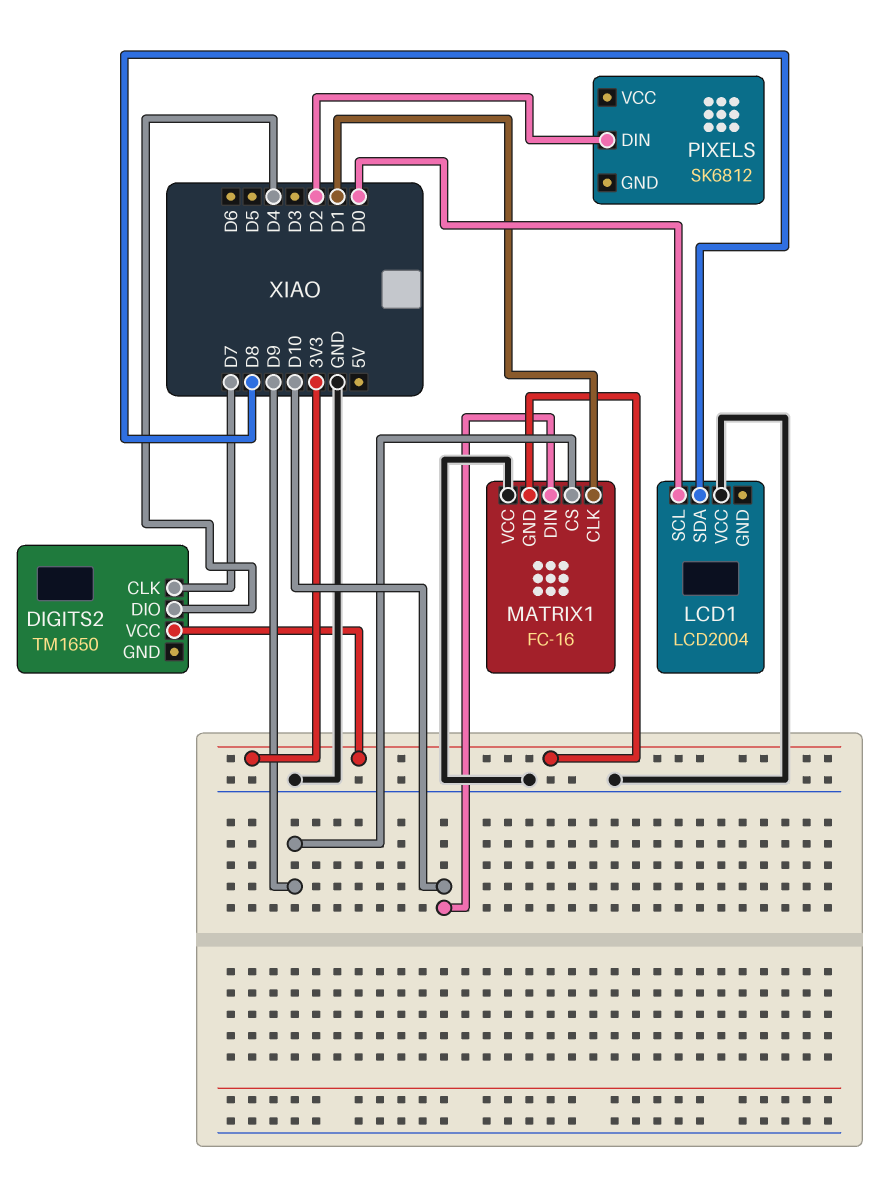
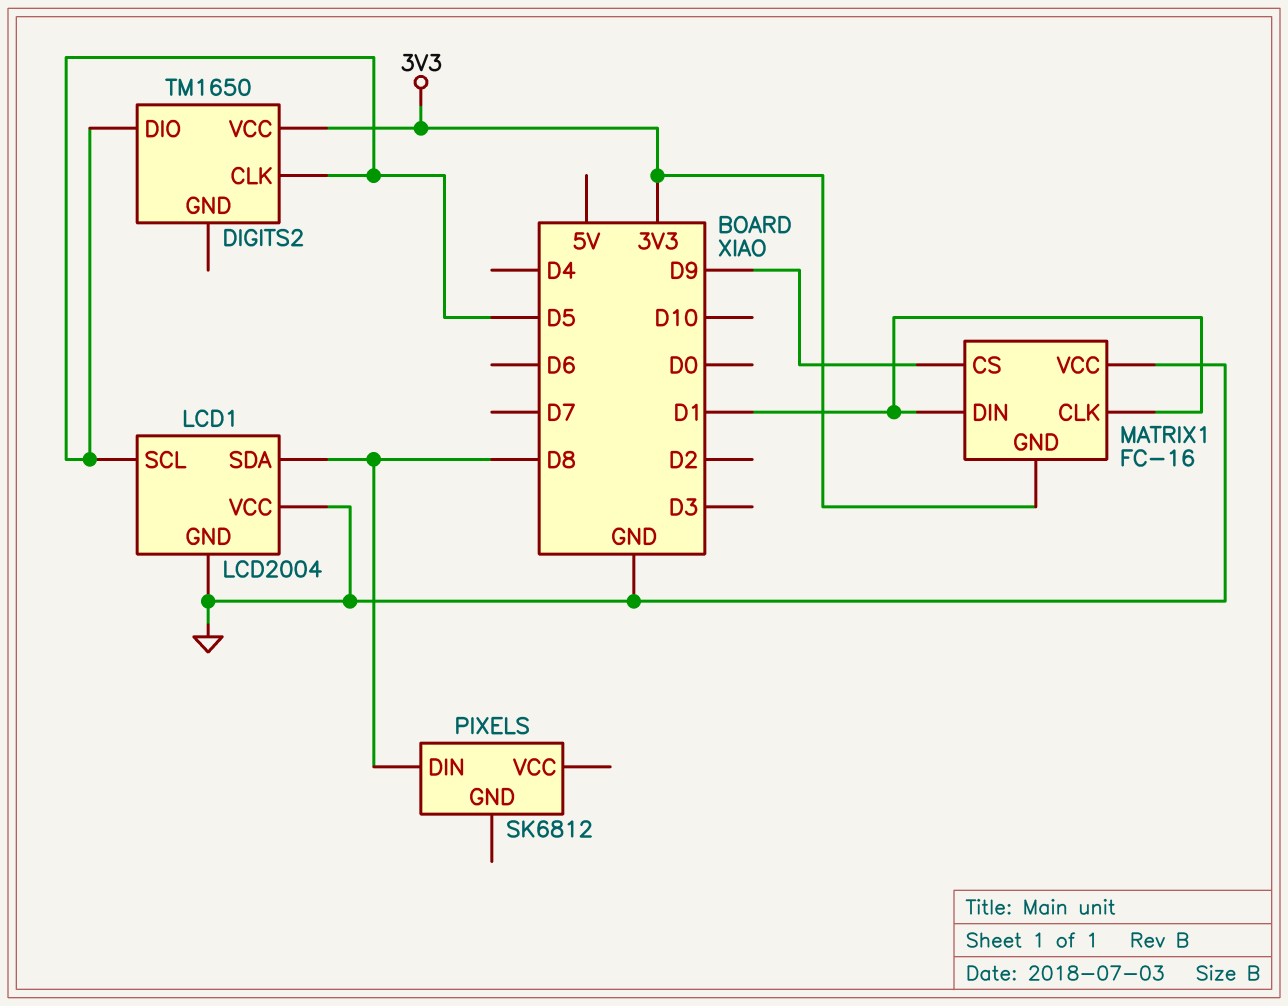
DIGITS2 pin CLK: D7 -> D5
DIGITS2 pin DIO: D4 -> D5
LCD1 pin GND: none -> GND
LCD1 pin SCL: D0 -> D5
MATRIX1 pin DIN: D10 -> D1
PIXELS pin DIN: D2 -> D8

